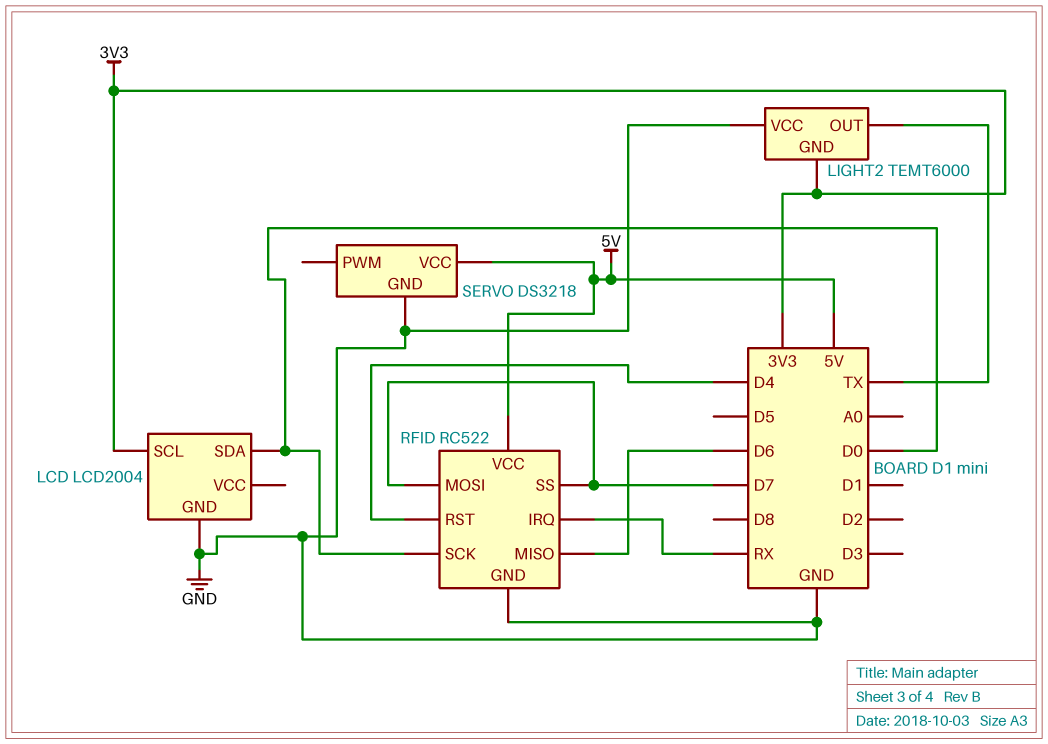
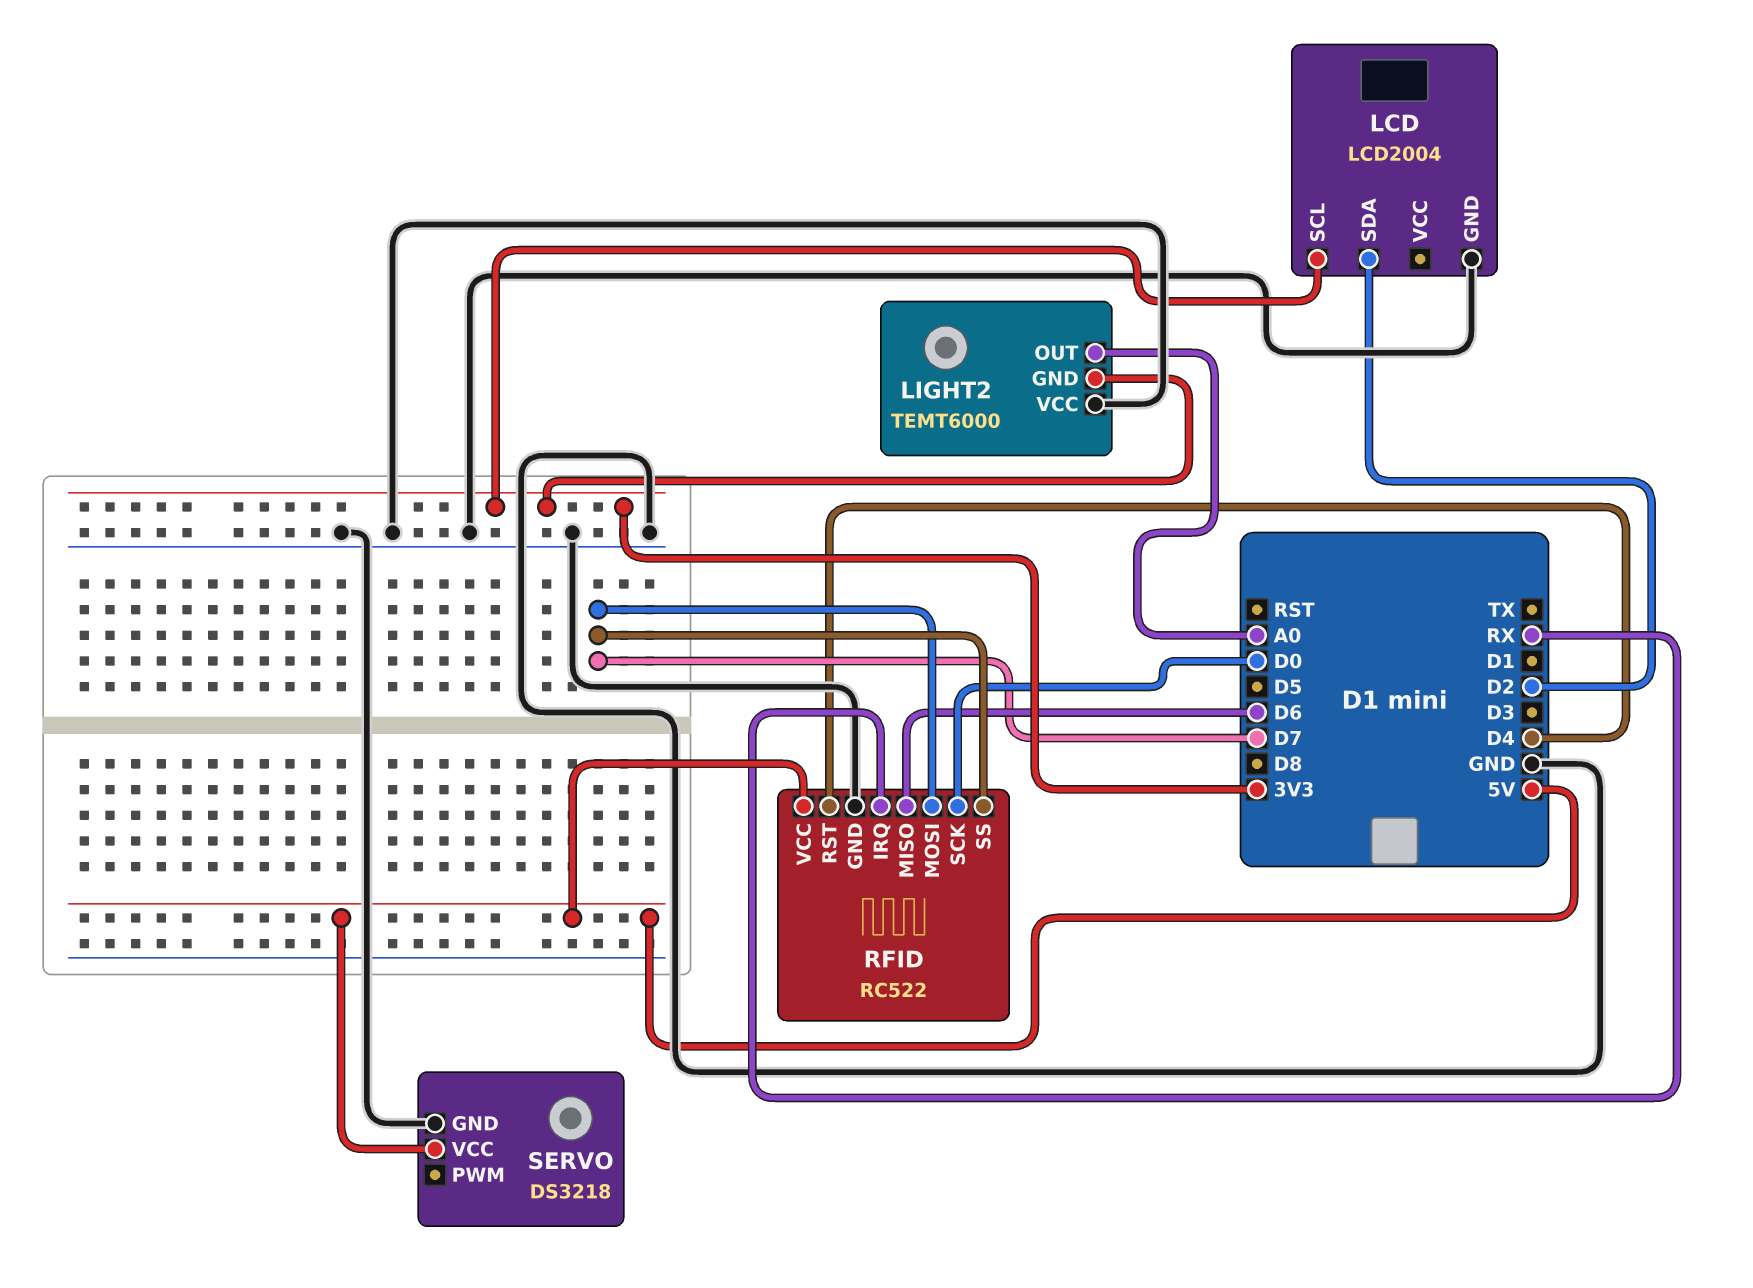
LCD pin SDA: D0 -> D2
LIGHT2 pin OUT: TX -> A0

